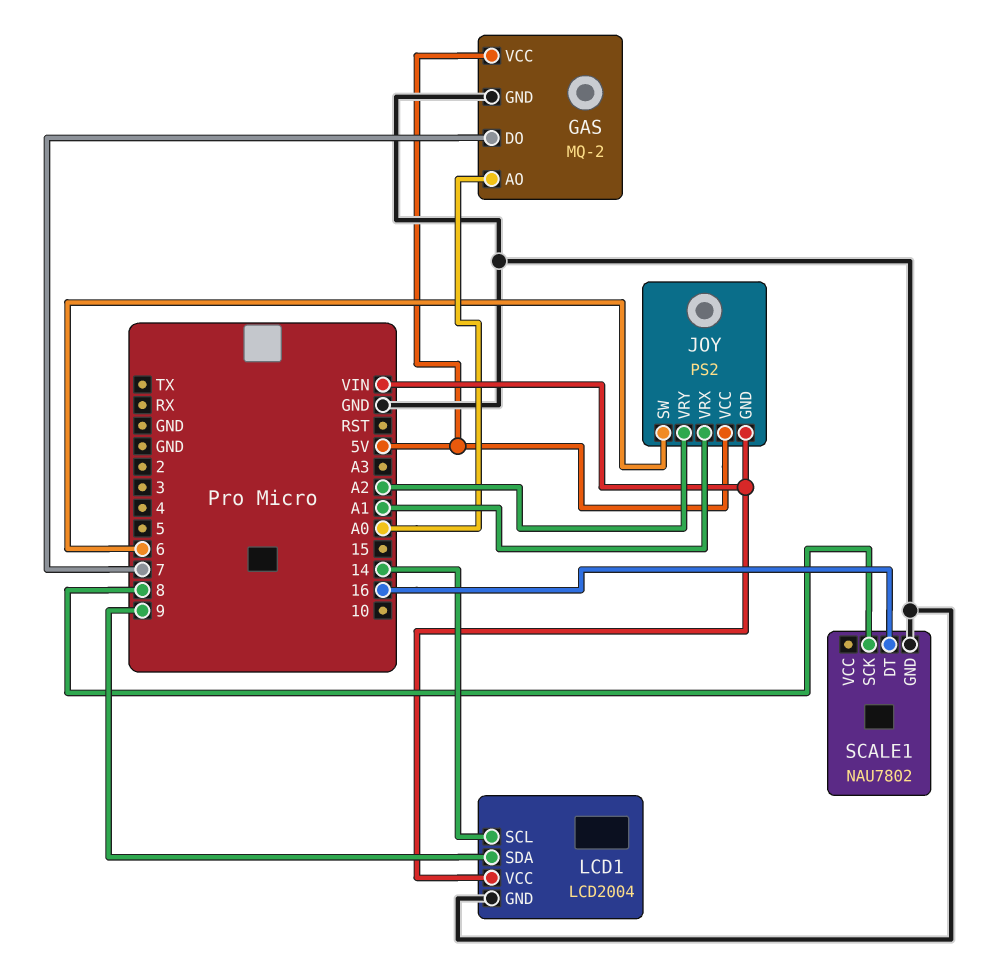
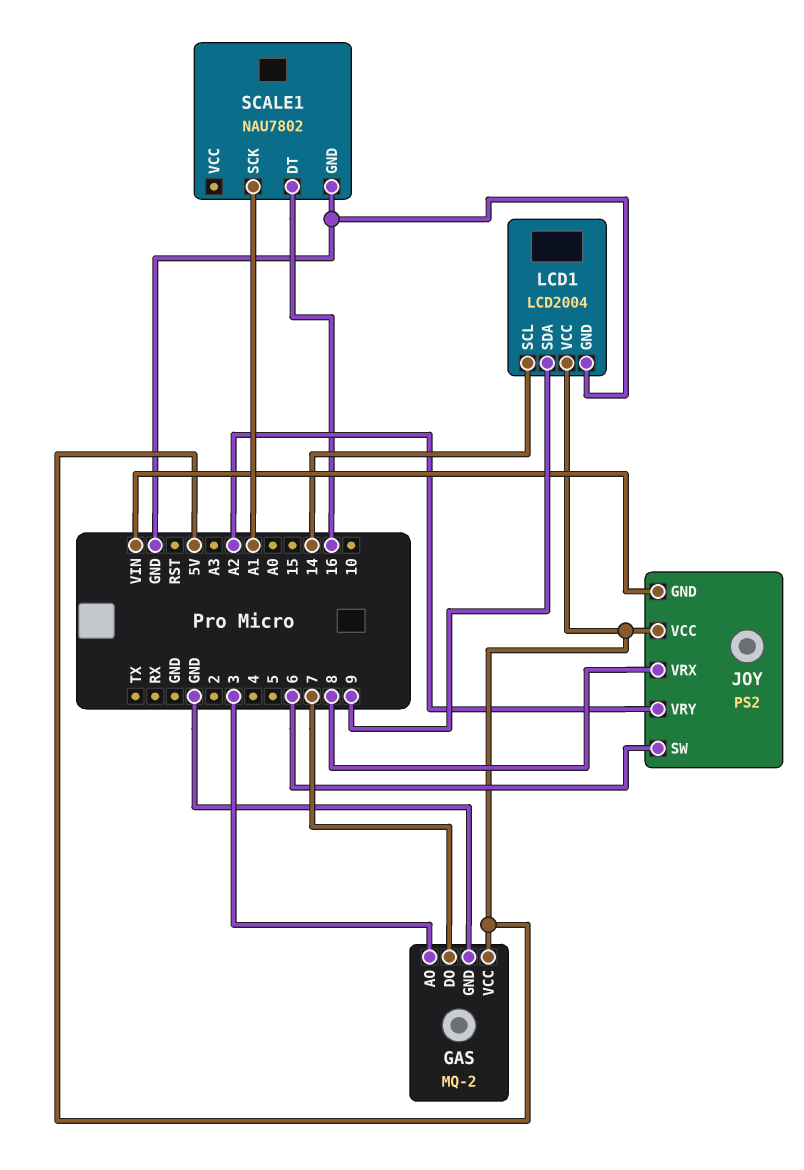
GAS pin AO: A0 -> 3
JOY pin VRX: A1 -> 8
LCD1 pin VCC: VIN -> 5V
SCALE1 pin SCK: 8 -> A1

